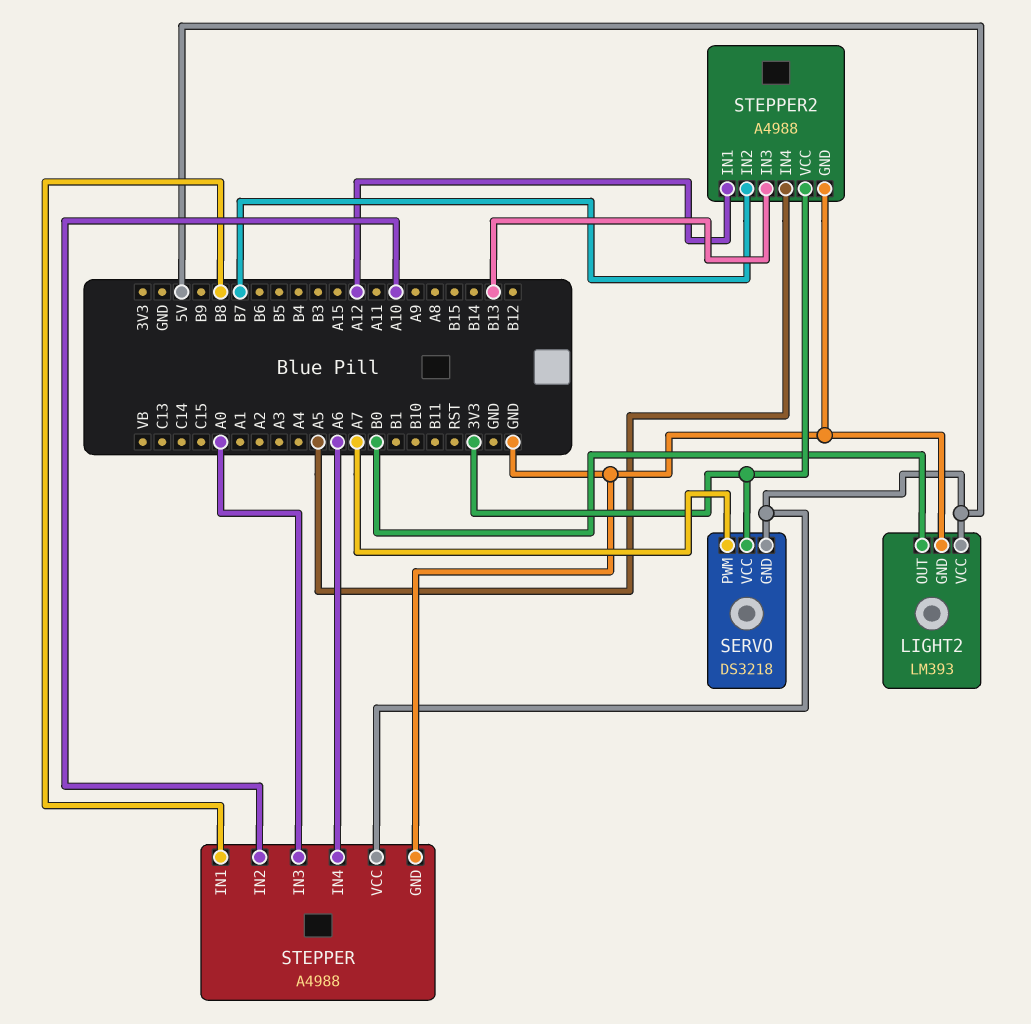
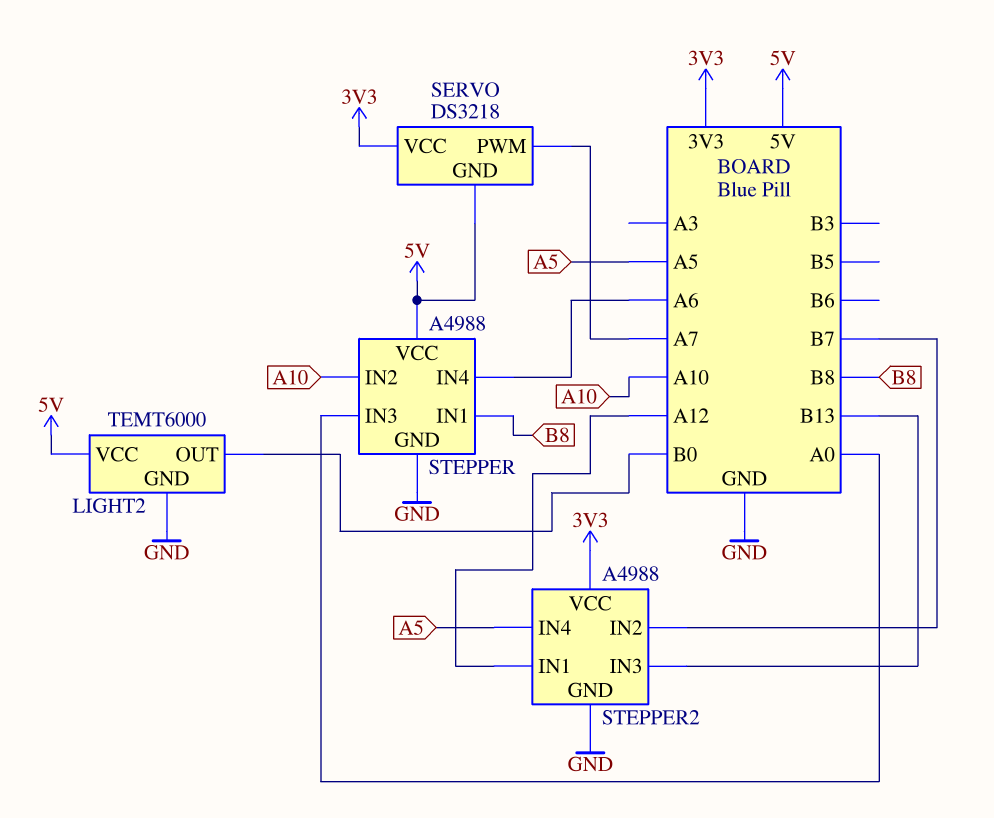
LIGHT2: LM393 -> TEMT6000

